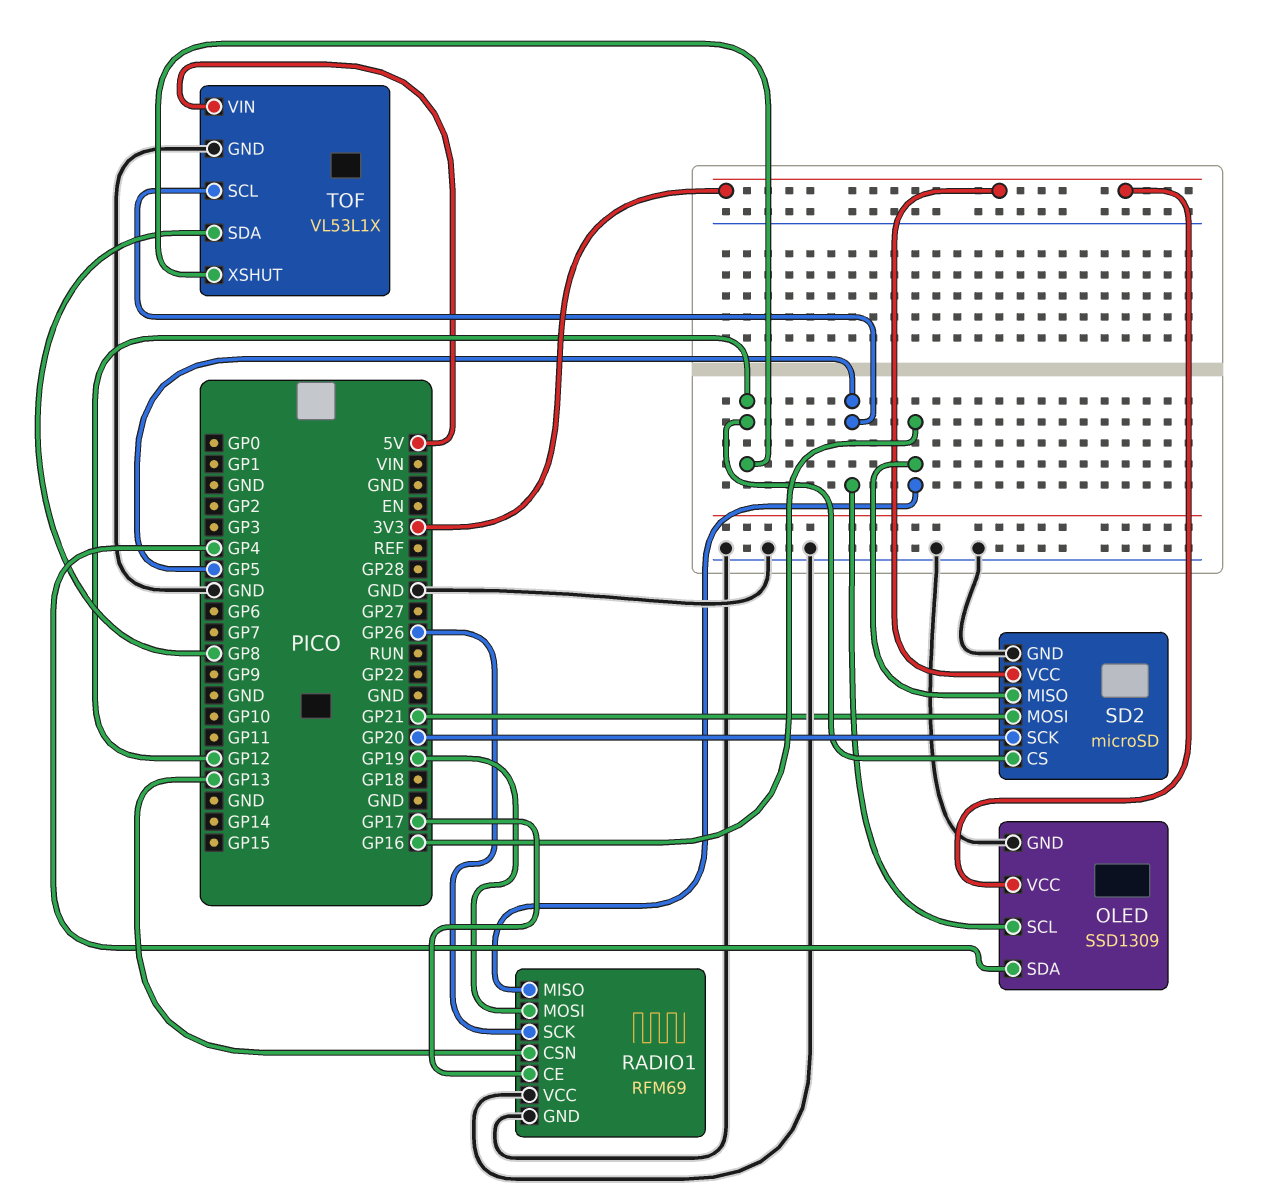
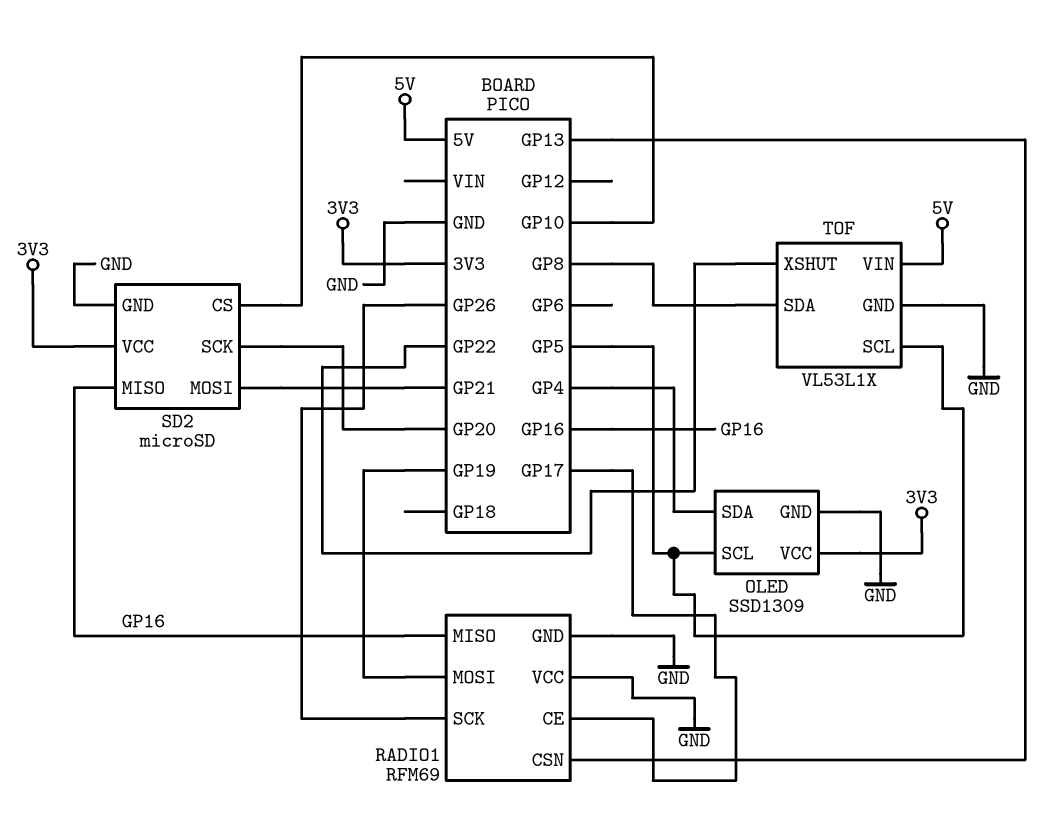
SD2 pin CS: GP12 -> GP10
TOF pin XSHUT: GP12 -> GP22

